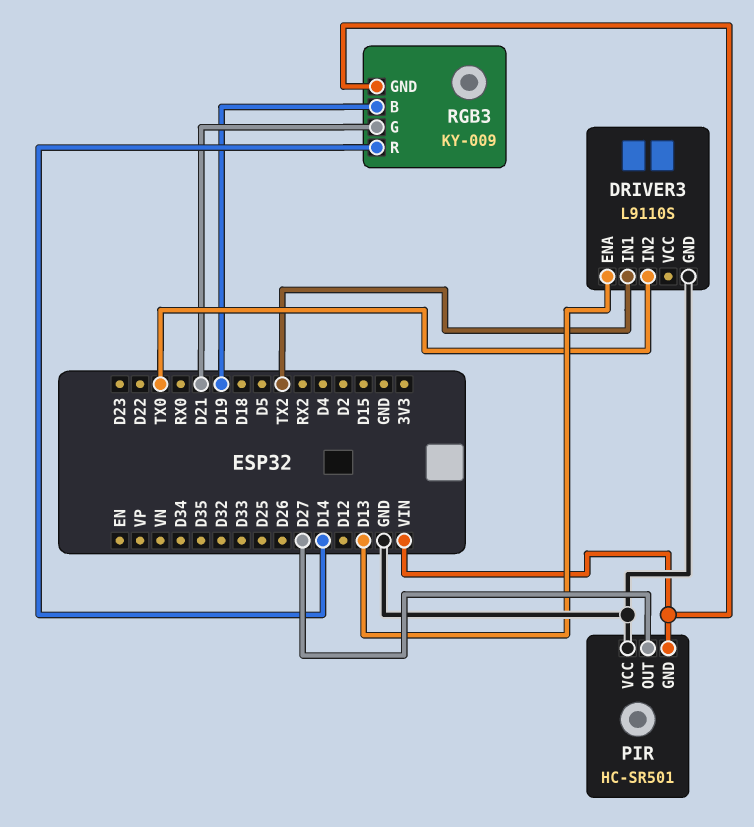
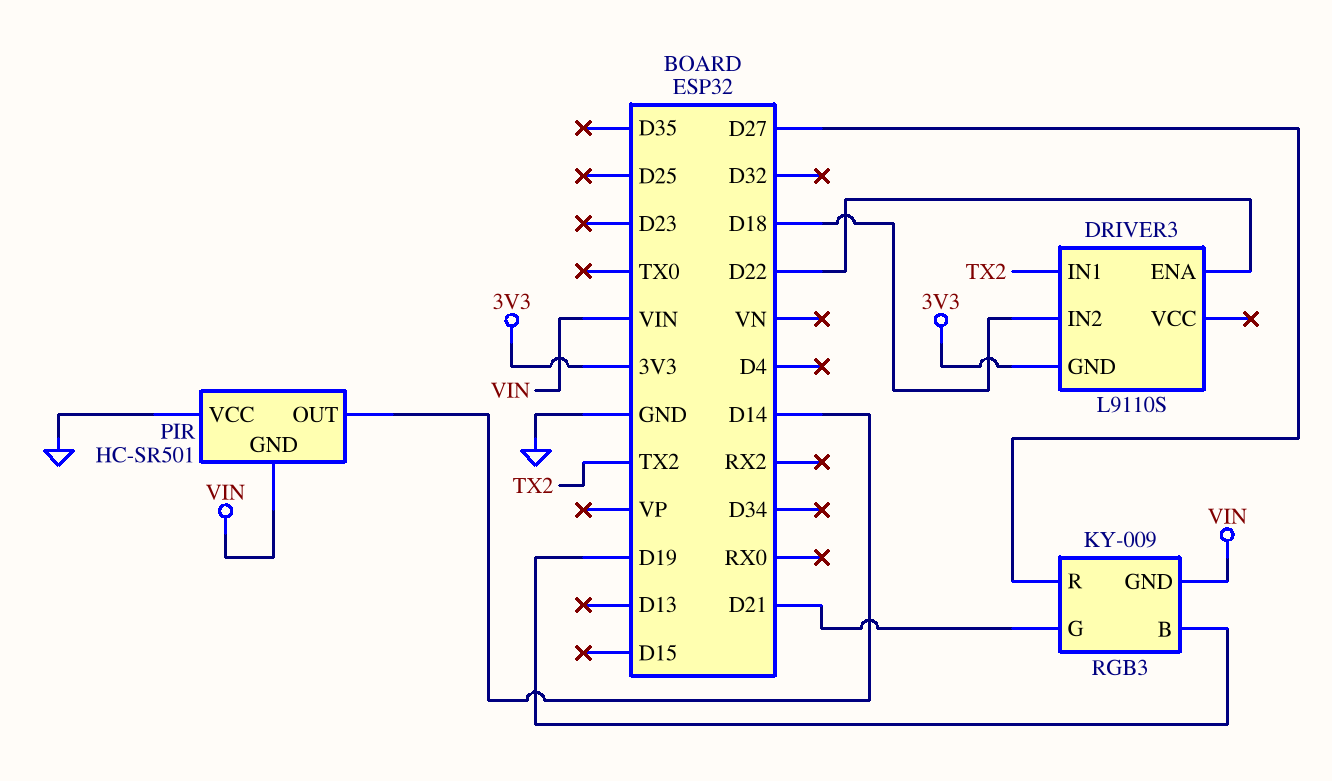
DRIVER3 pin ENA: D13 -> D22
DRIVER3 pin GND: GND -> 3V3
DRIVER3 pin IN2: TX0 -> D18
PIR pin OUT: D27 -> D14
RGB3 pin R: D14 -> D27

